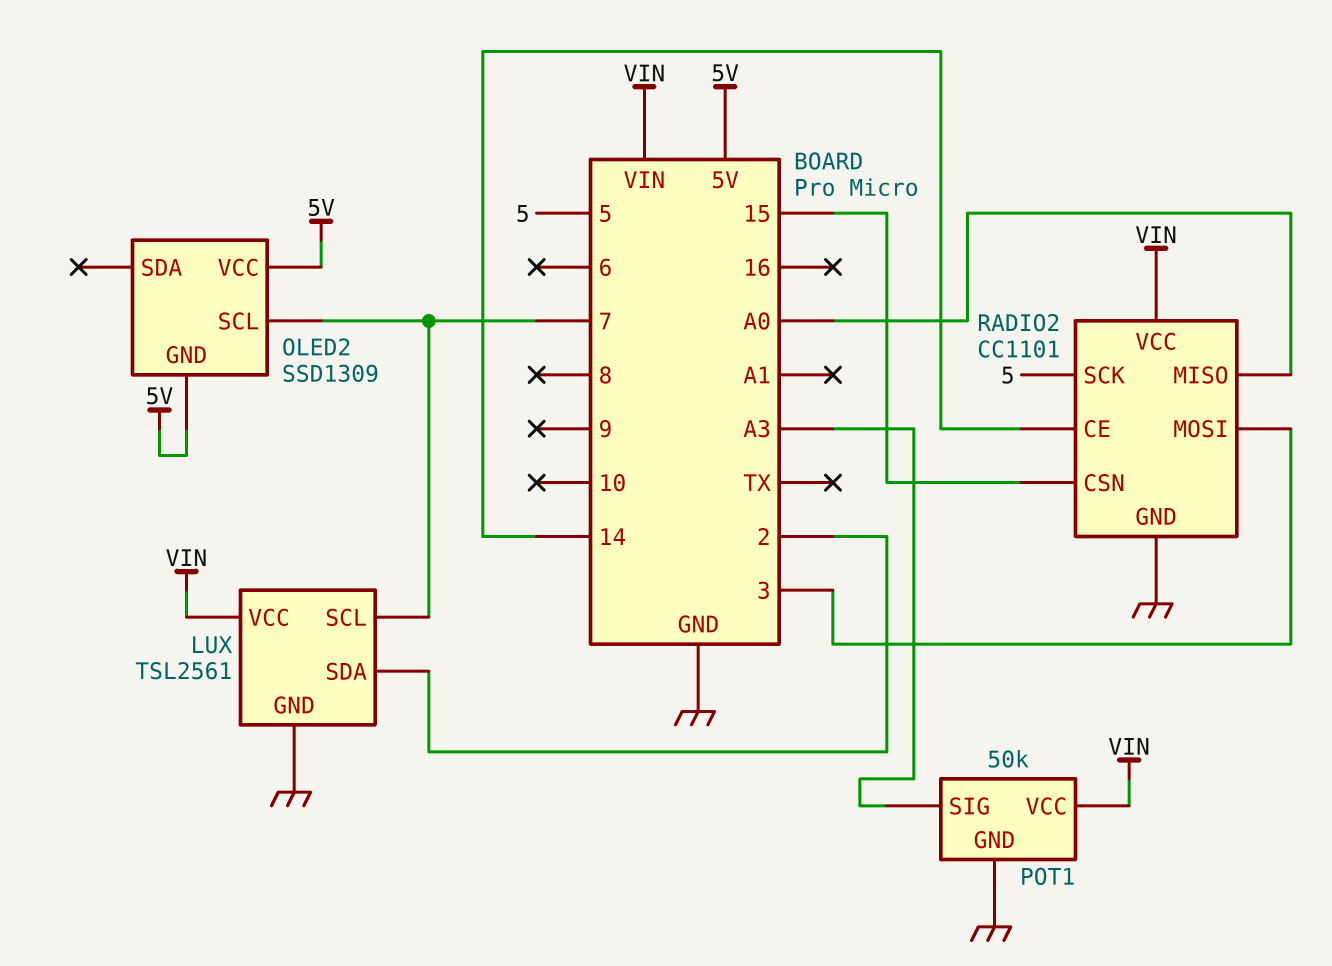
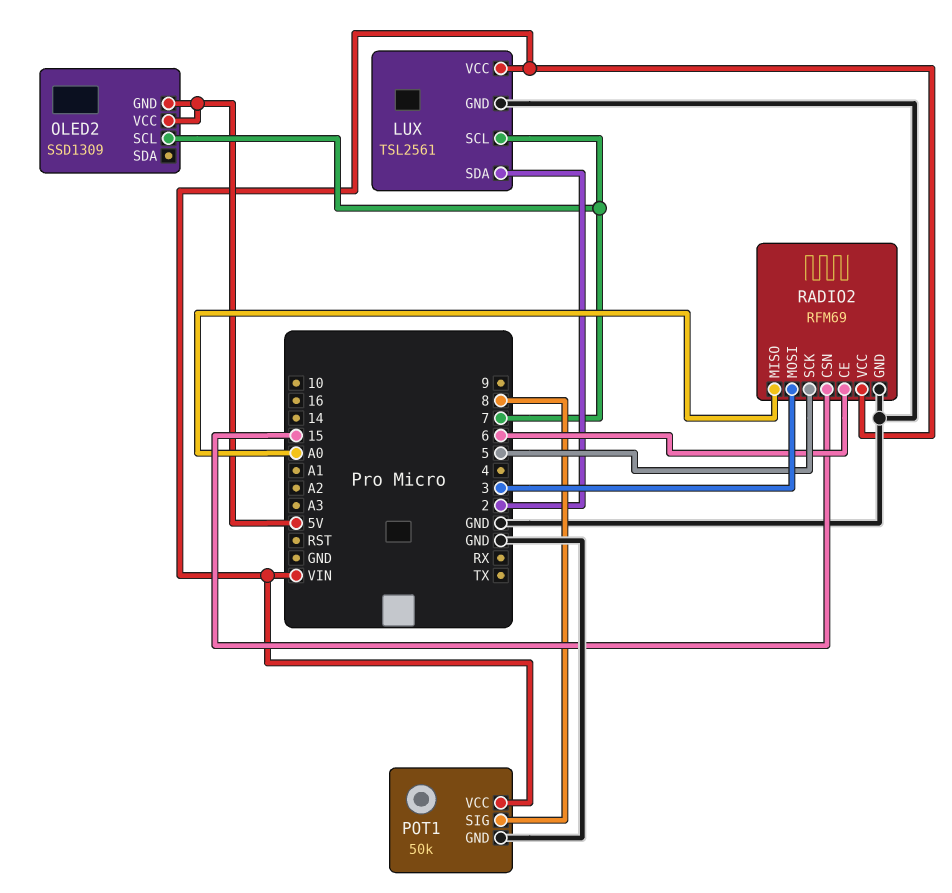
POT1 pin SIG: A3 -> 8
RADIO2: CC1101 -> RFM69
RADIO2 pin CE: 14 -> 6

